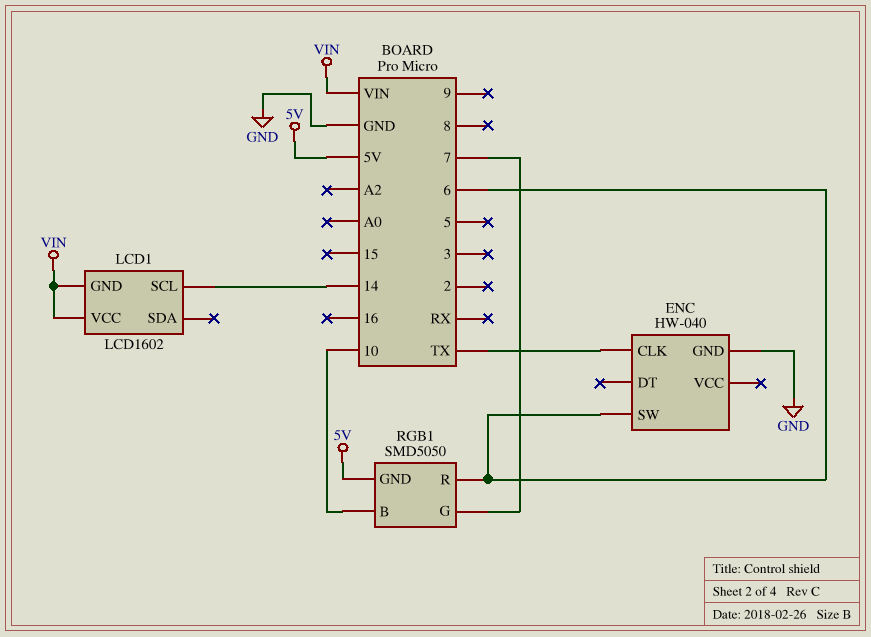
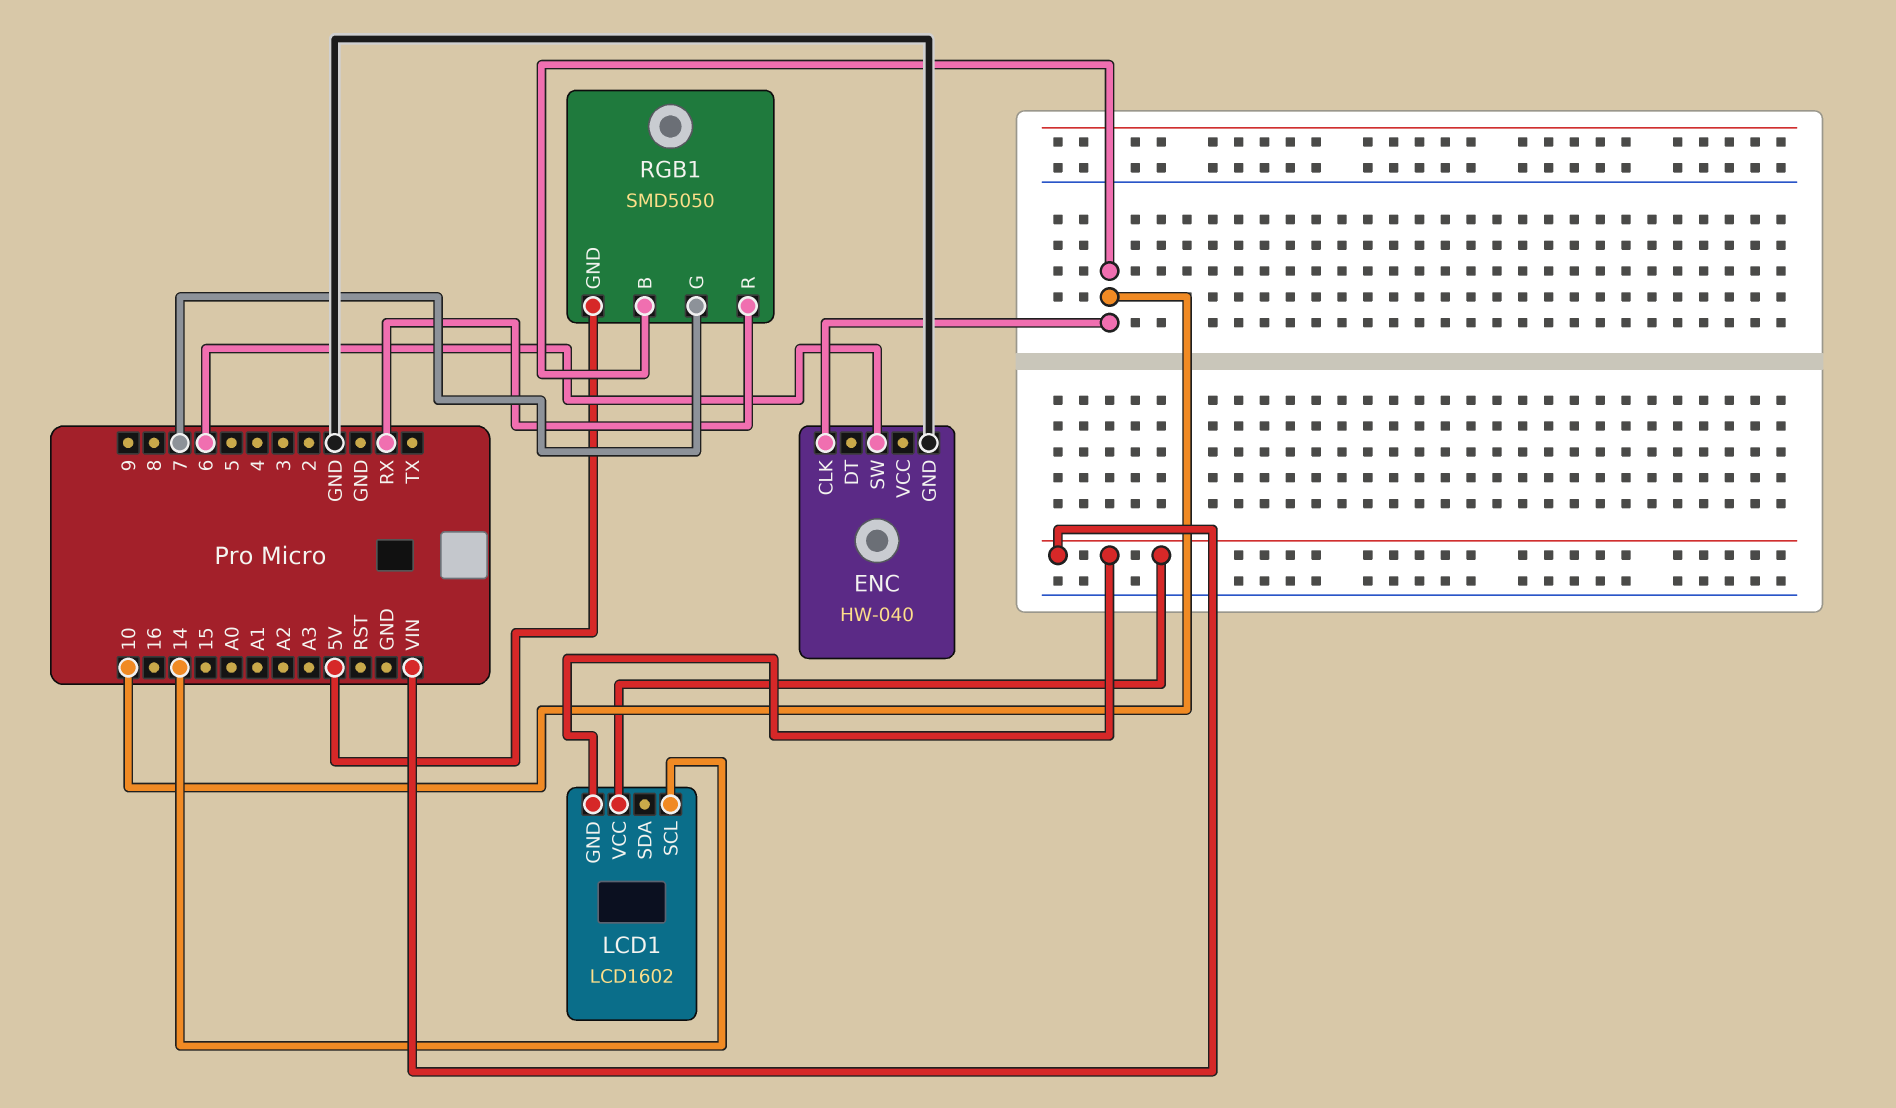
ENC pin CLK: TX -> 10
RGB1 pin R: 6 -> RX

